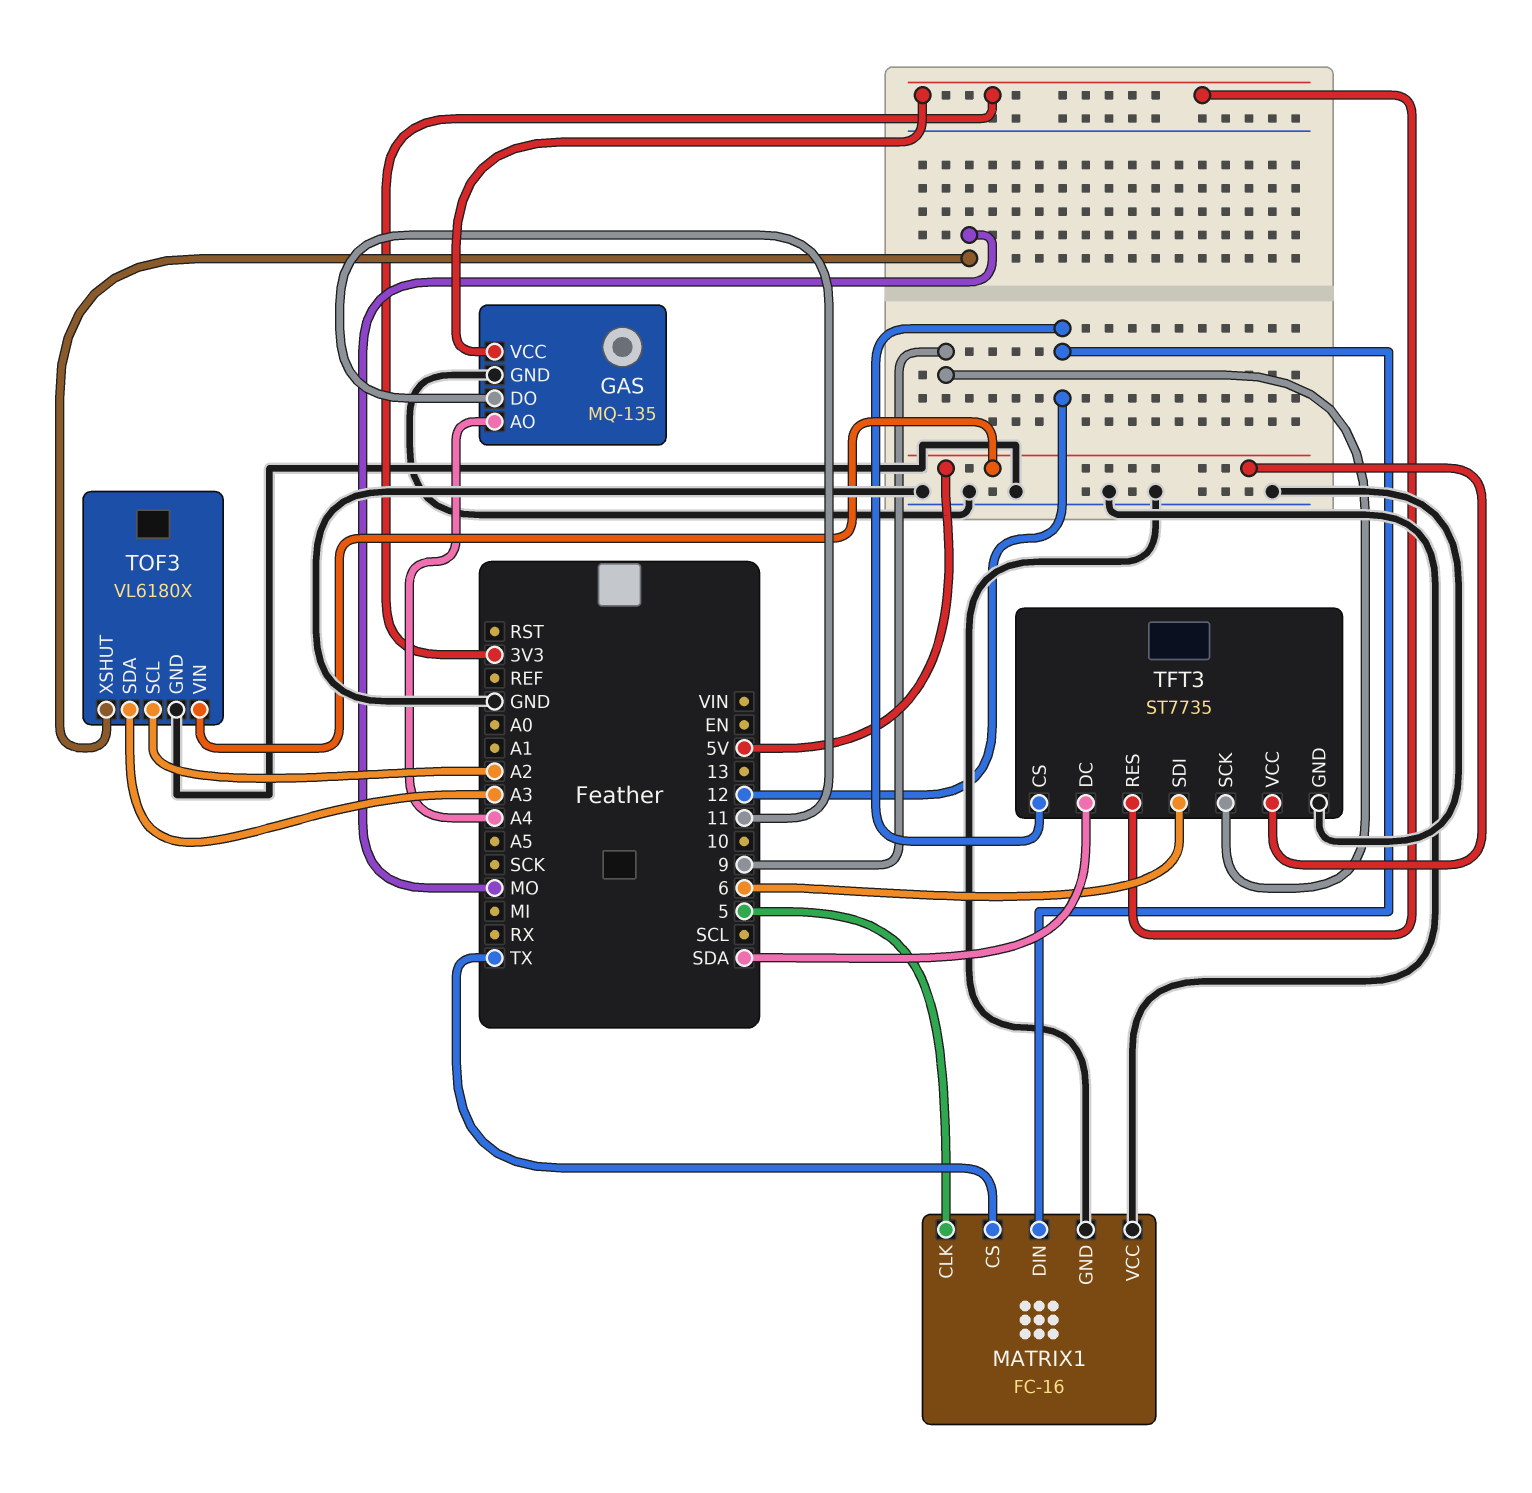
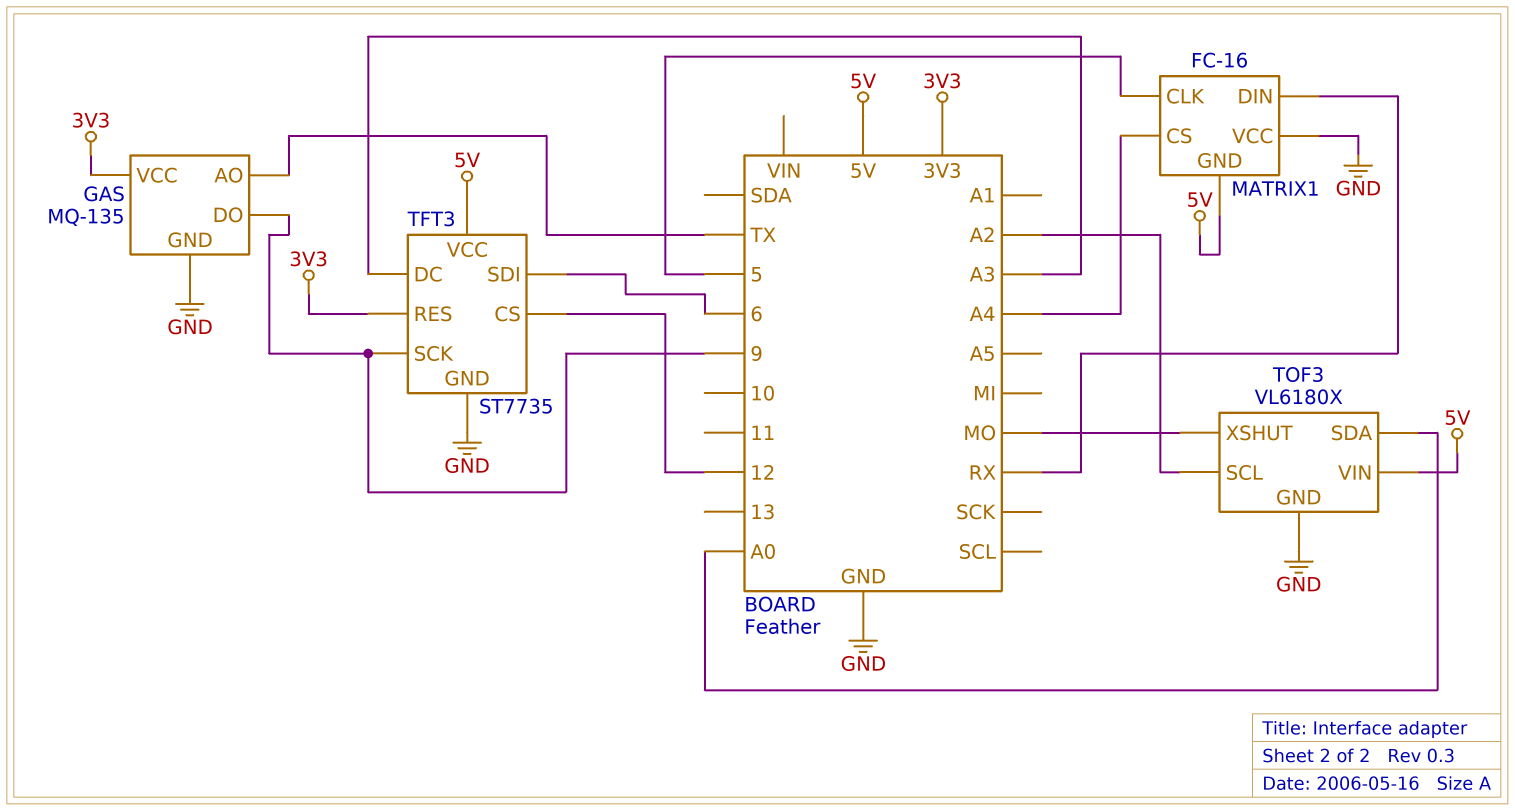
GAS pin AO: A4 -> TX
GAS pin DO: 11 -> 9
MATRIX1 pin CS: TX -> A4
MATRIX1 pin DIN: 12 -> RX
MATRIX1 pin GND: GND -> 5V
TFT3 pin DC: SDA -> A3
TOF3 pin SDA: A3 -> A0

